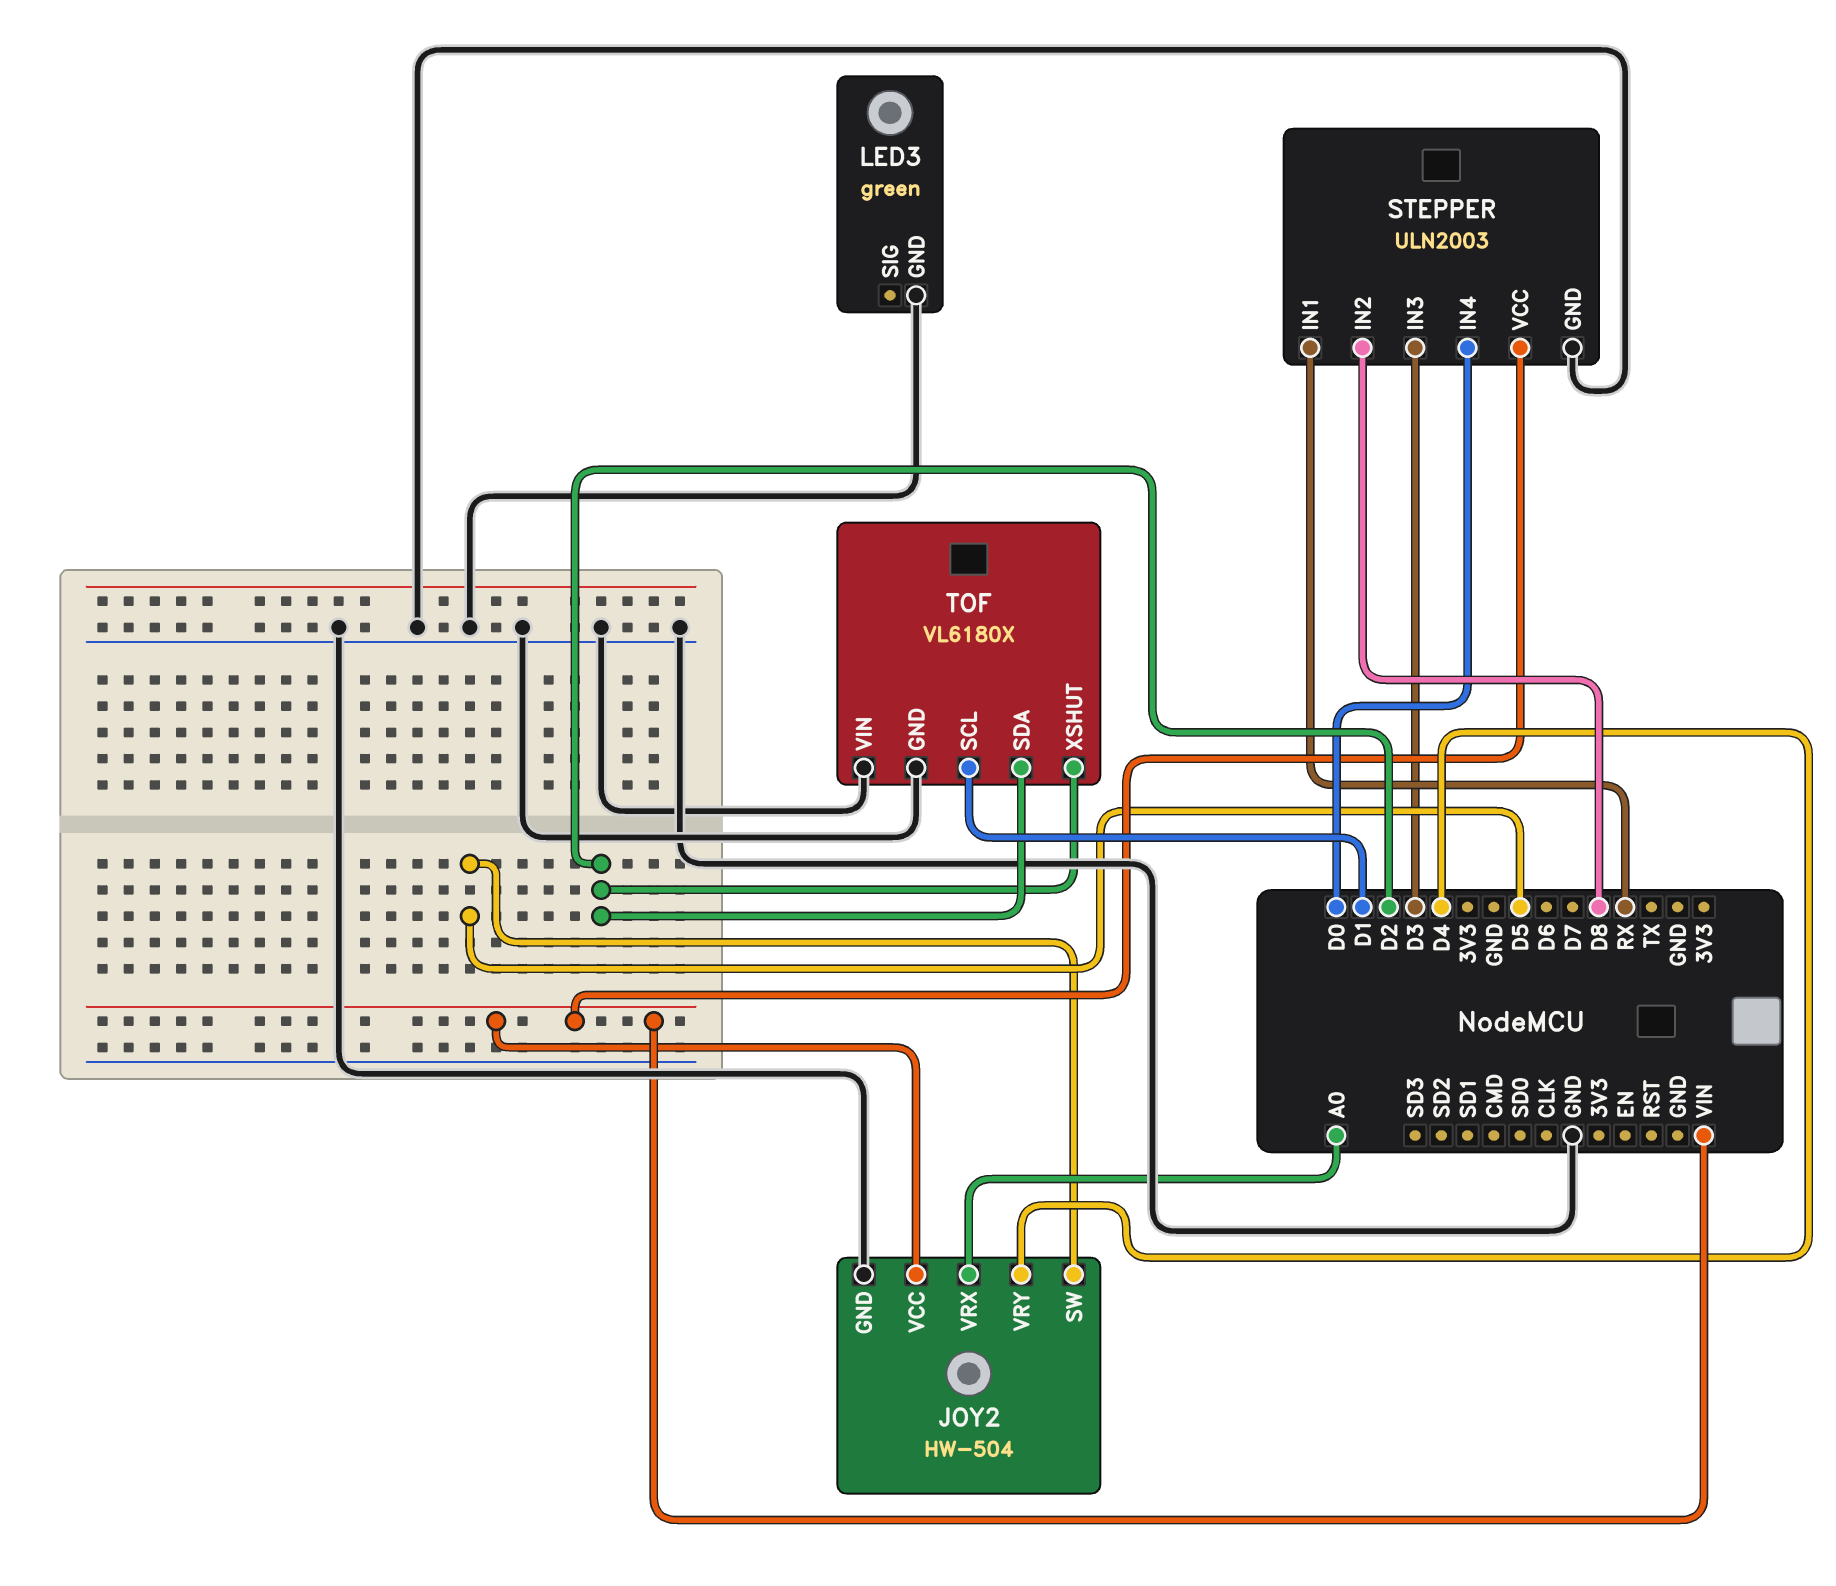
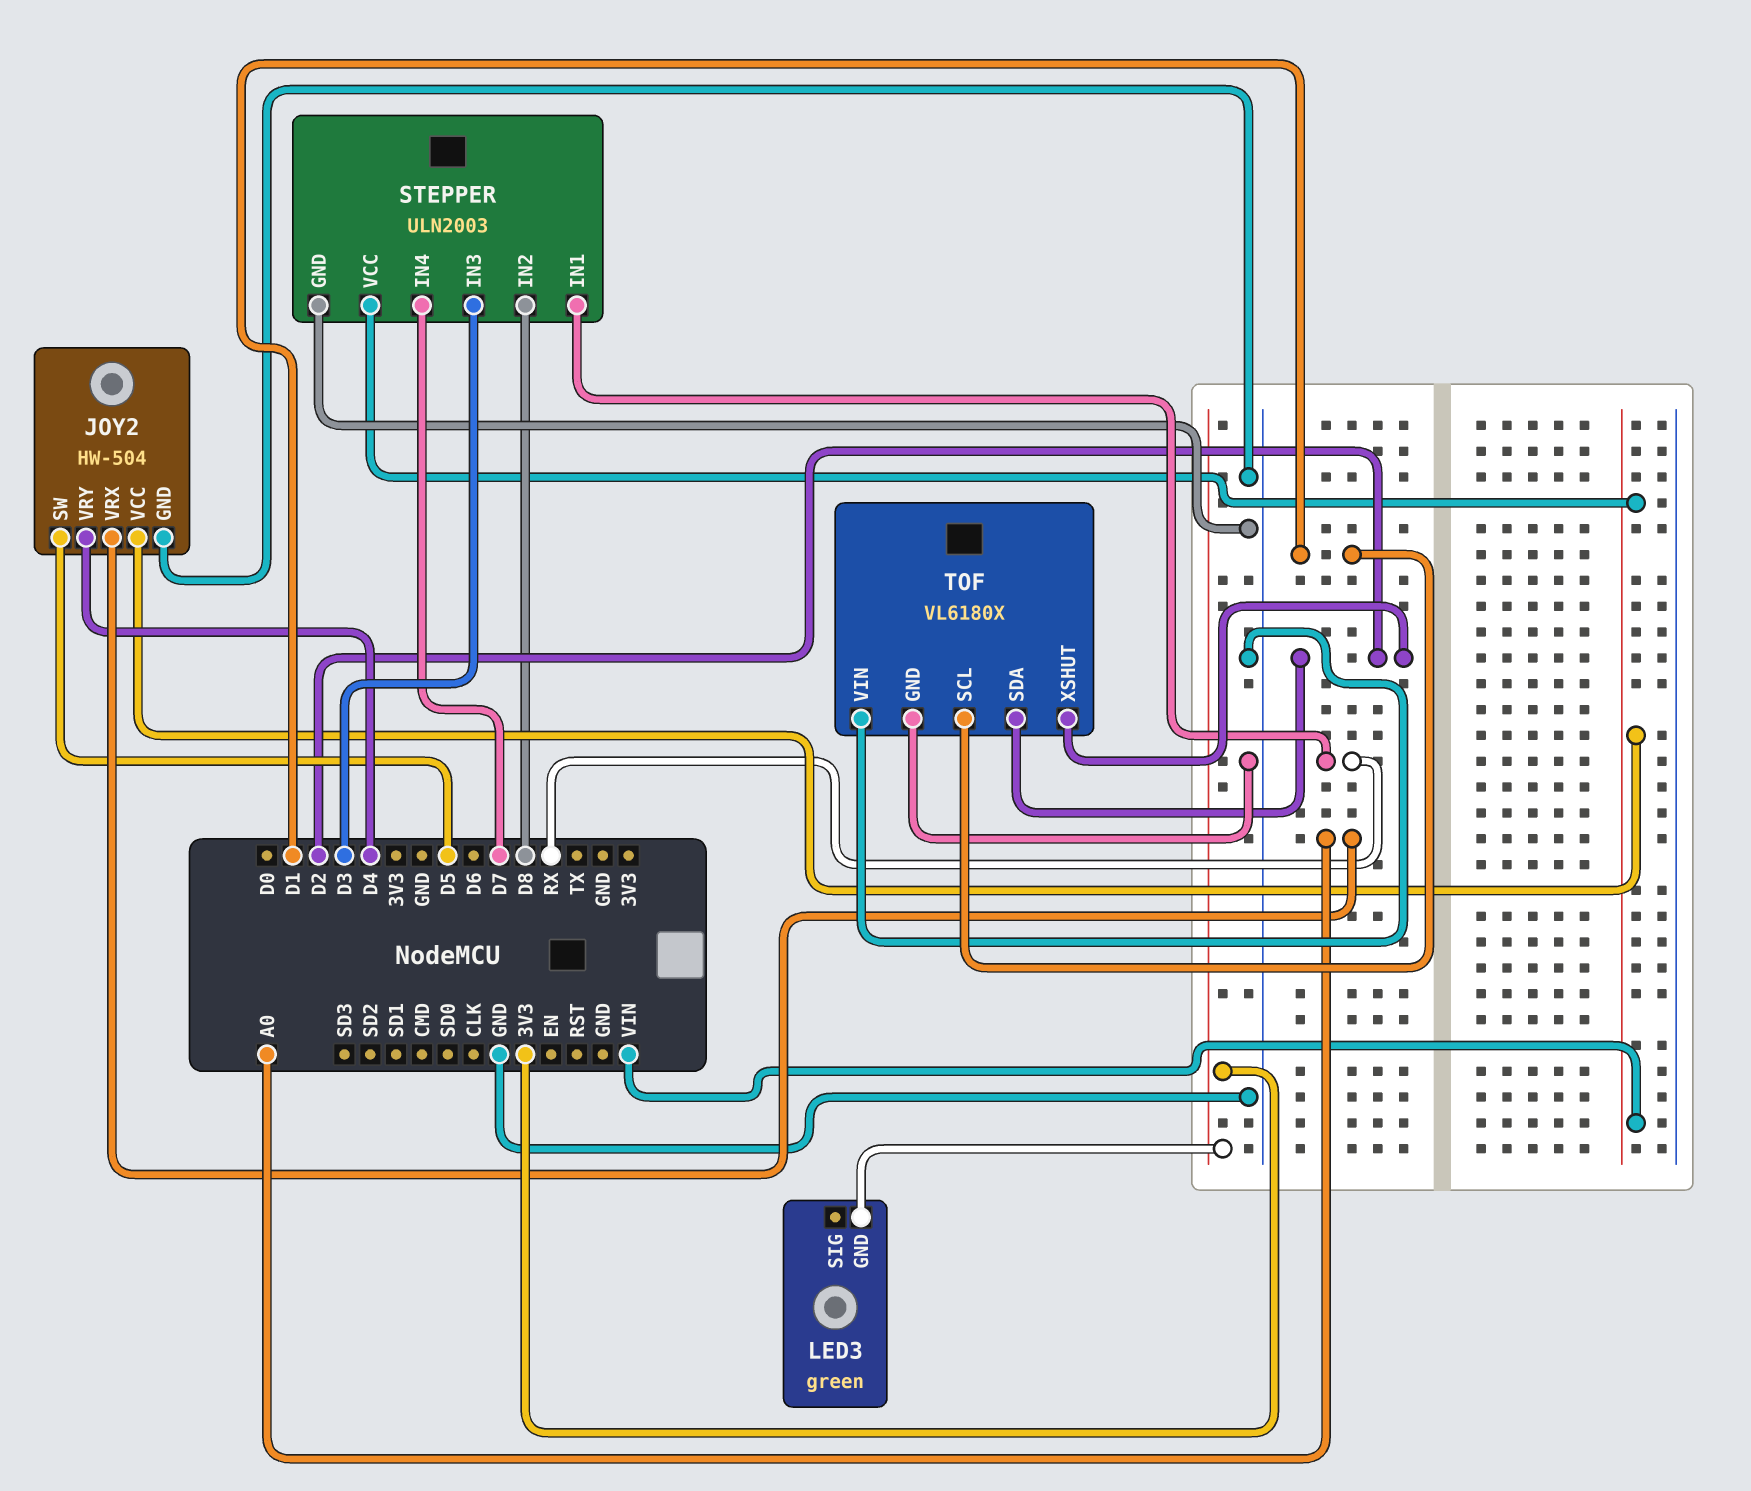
LED3 pin GND: GND -> 3V3
STEPPER pin IN4: D0 -> D7

